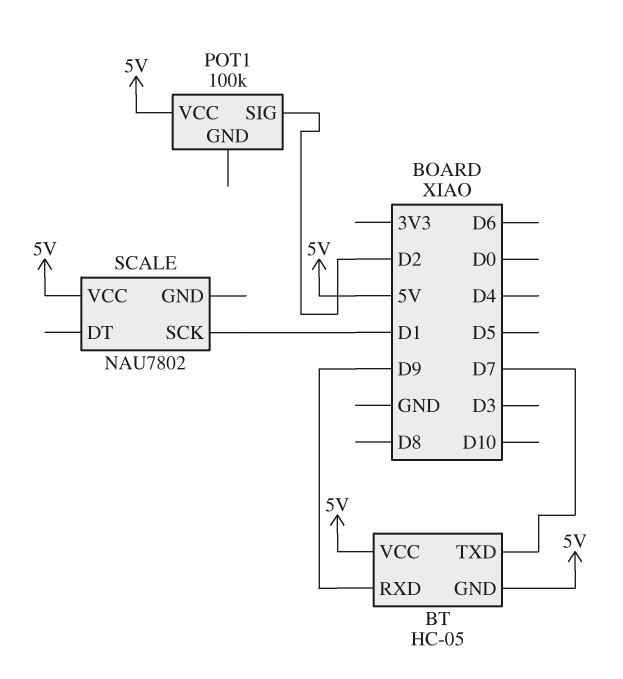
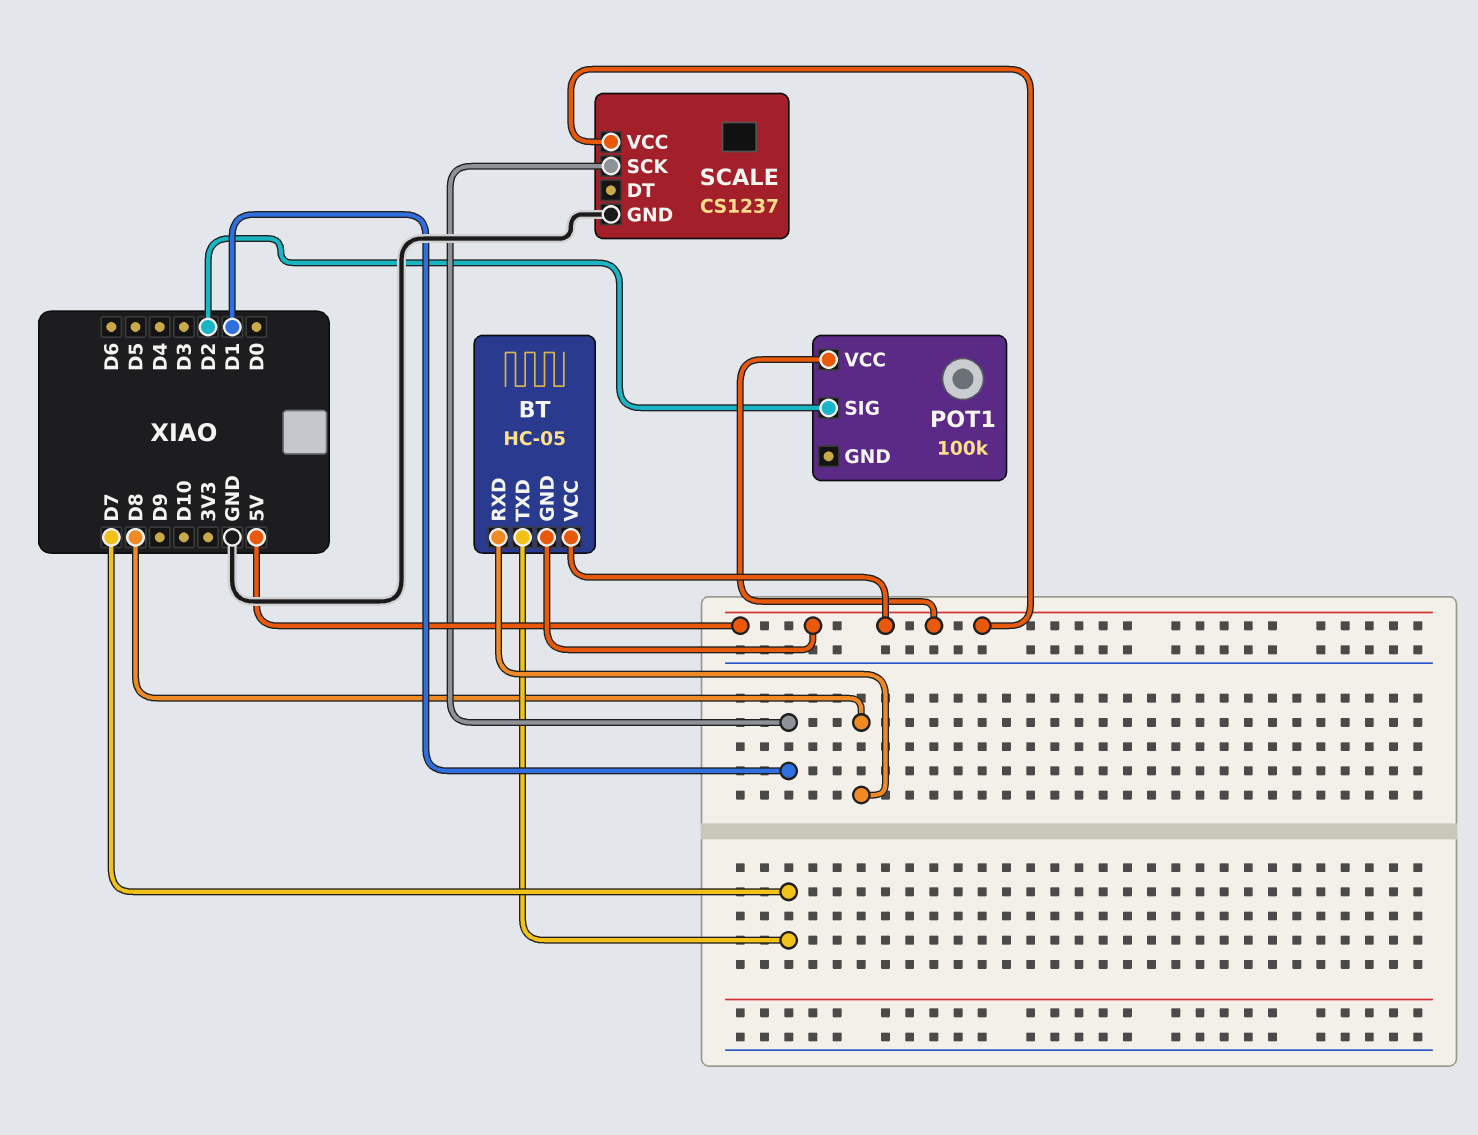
BT pin RXD: D9 -> D8
SCALE: NAU7802 -> CS1237
SCALE pin GND: none -> GND

